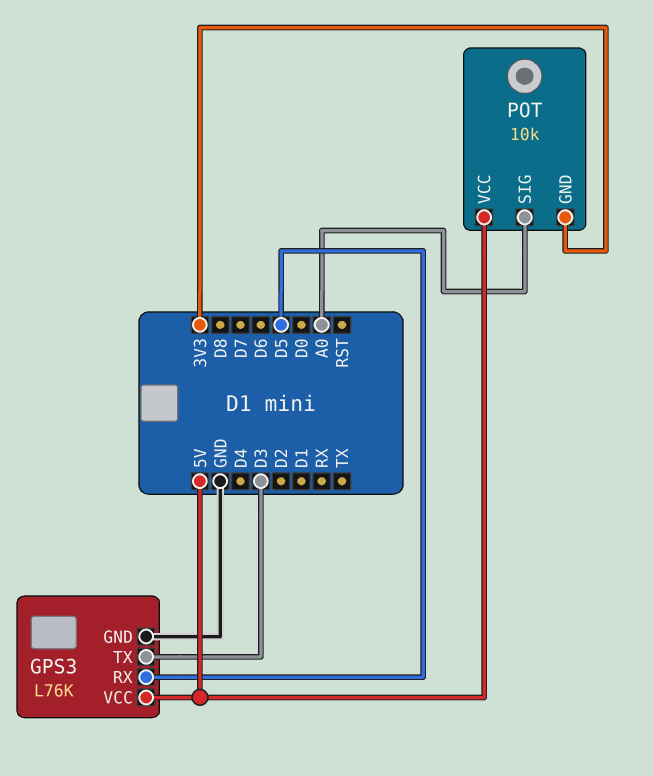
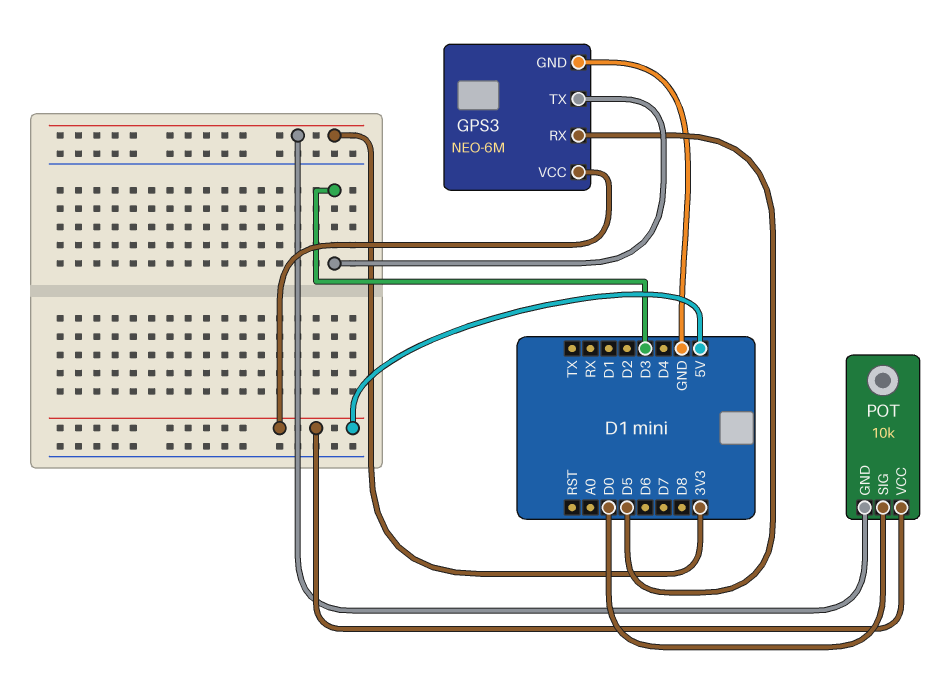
GPS3: L76K -> NEO-6M
POT pin SIG: A0 -> D0

